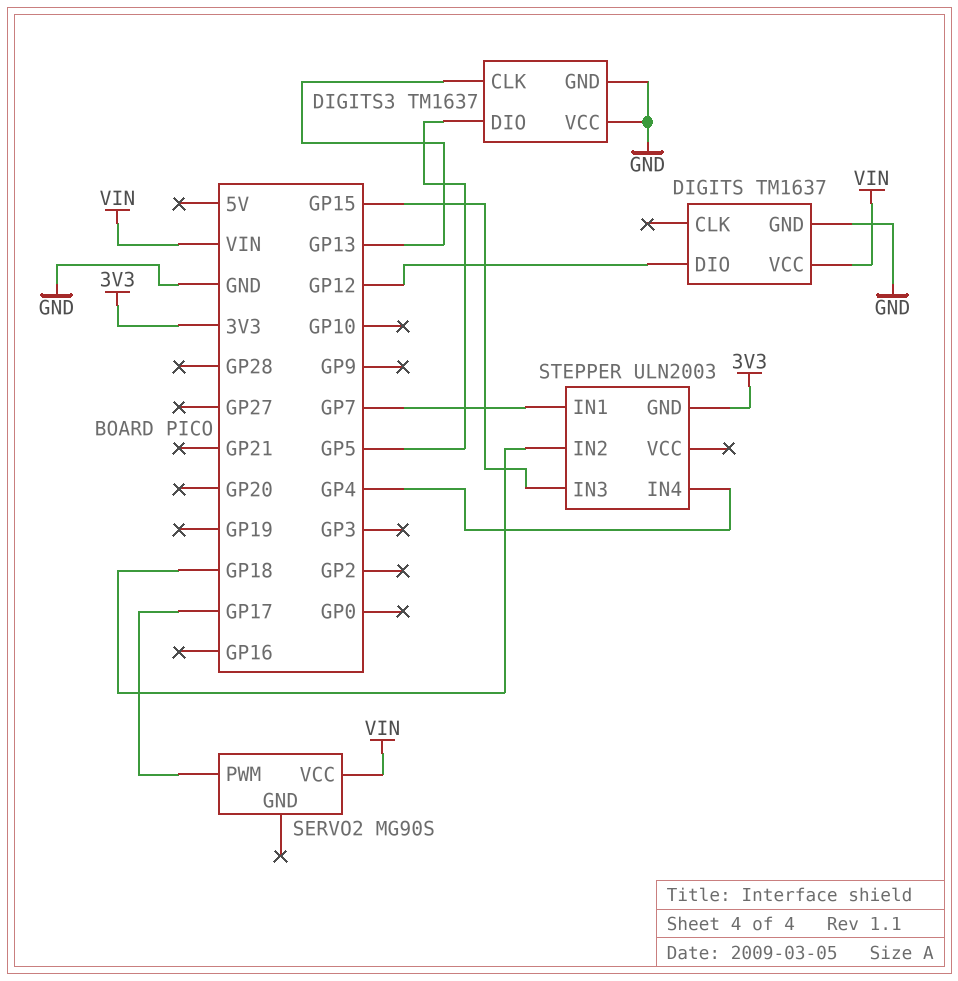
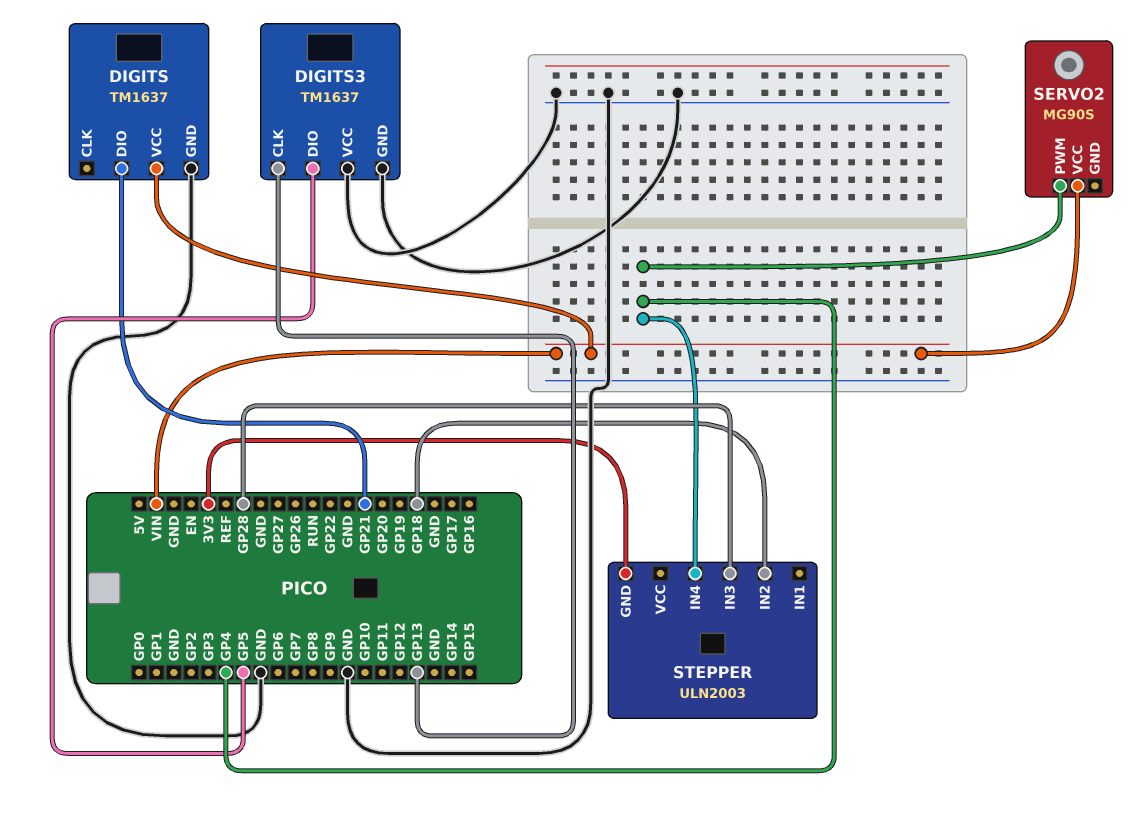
DIGITS pin DIO: GP12 -> GP21
SERVO2 pin PWM: GP17 -> GP4
STEPPER pin IN1: GP7 -> none
STEPPER pin IN3: GP15 -> GP28

